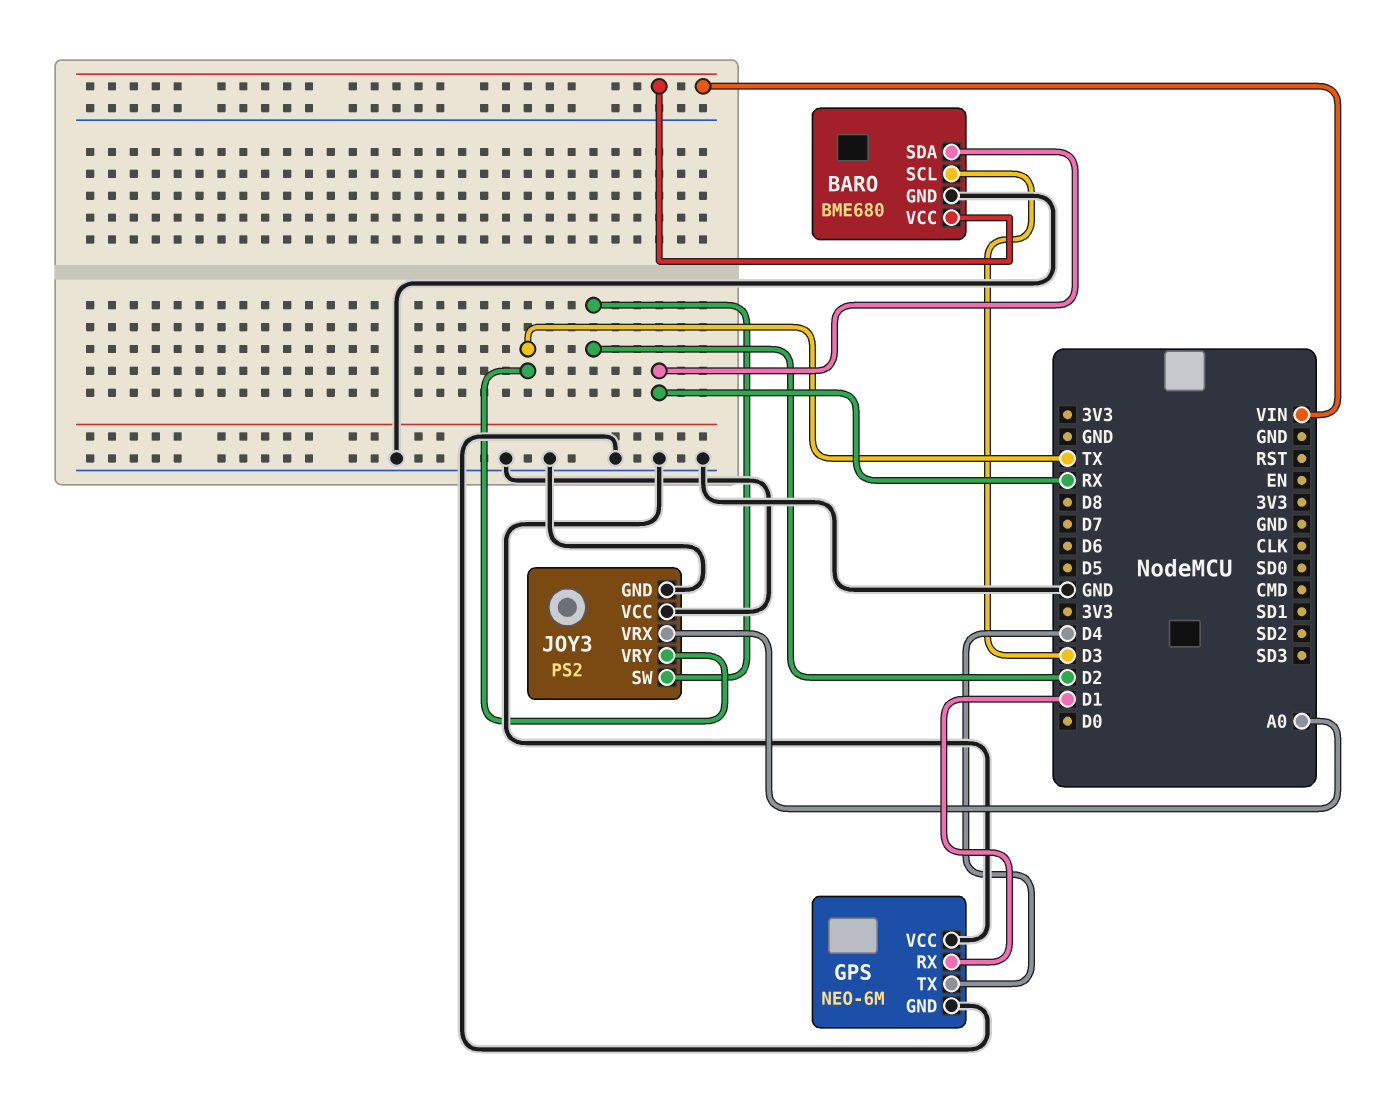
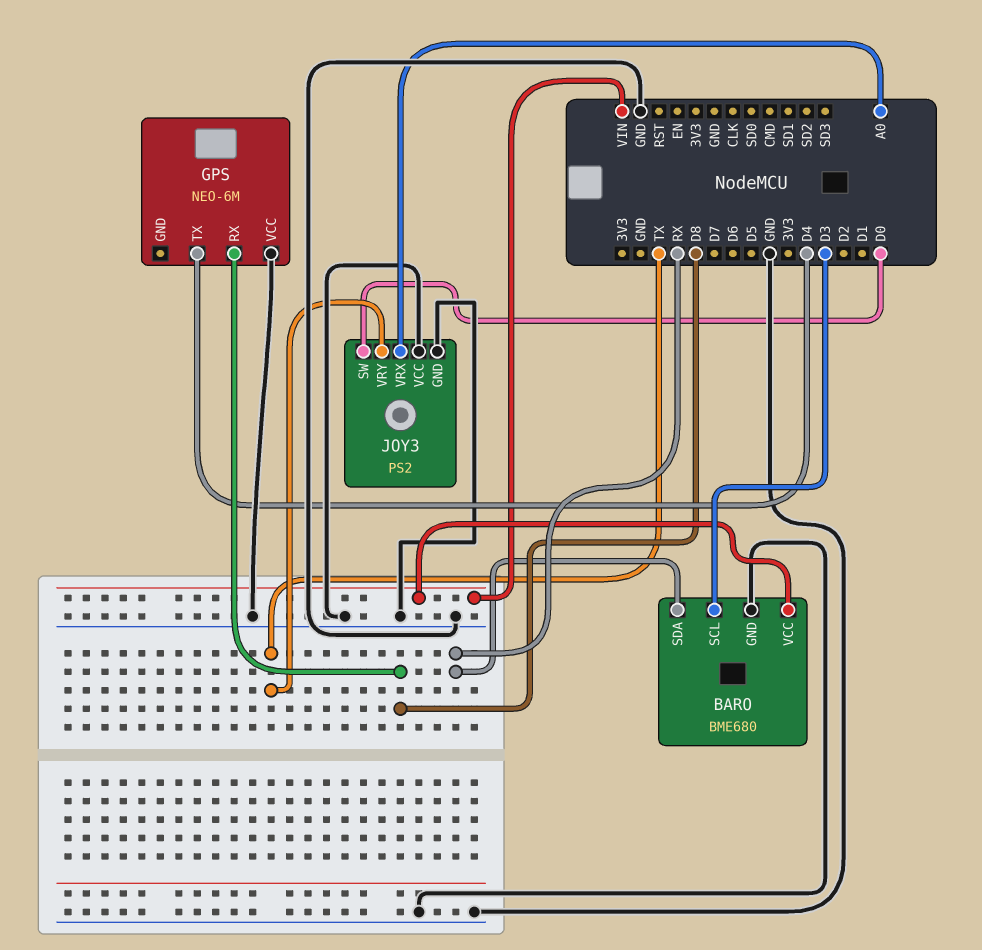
GPS pin GND: GND -> none
GPS pin RX: D1 -> D8
JOY3 pin SW: D2 -> D0

